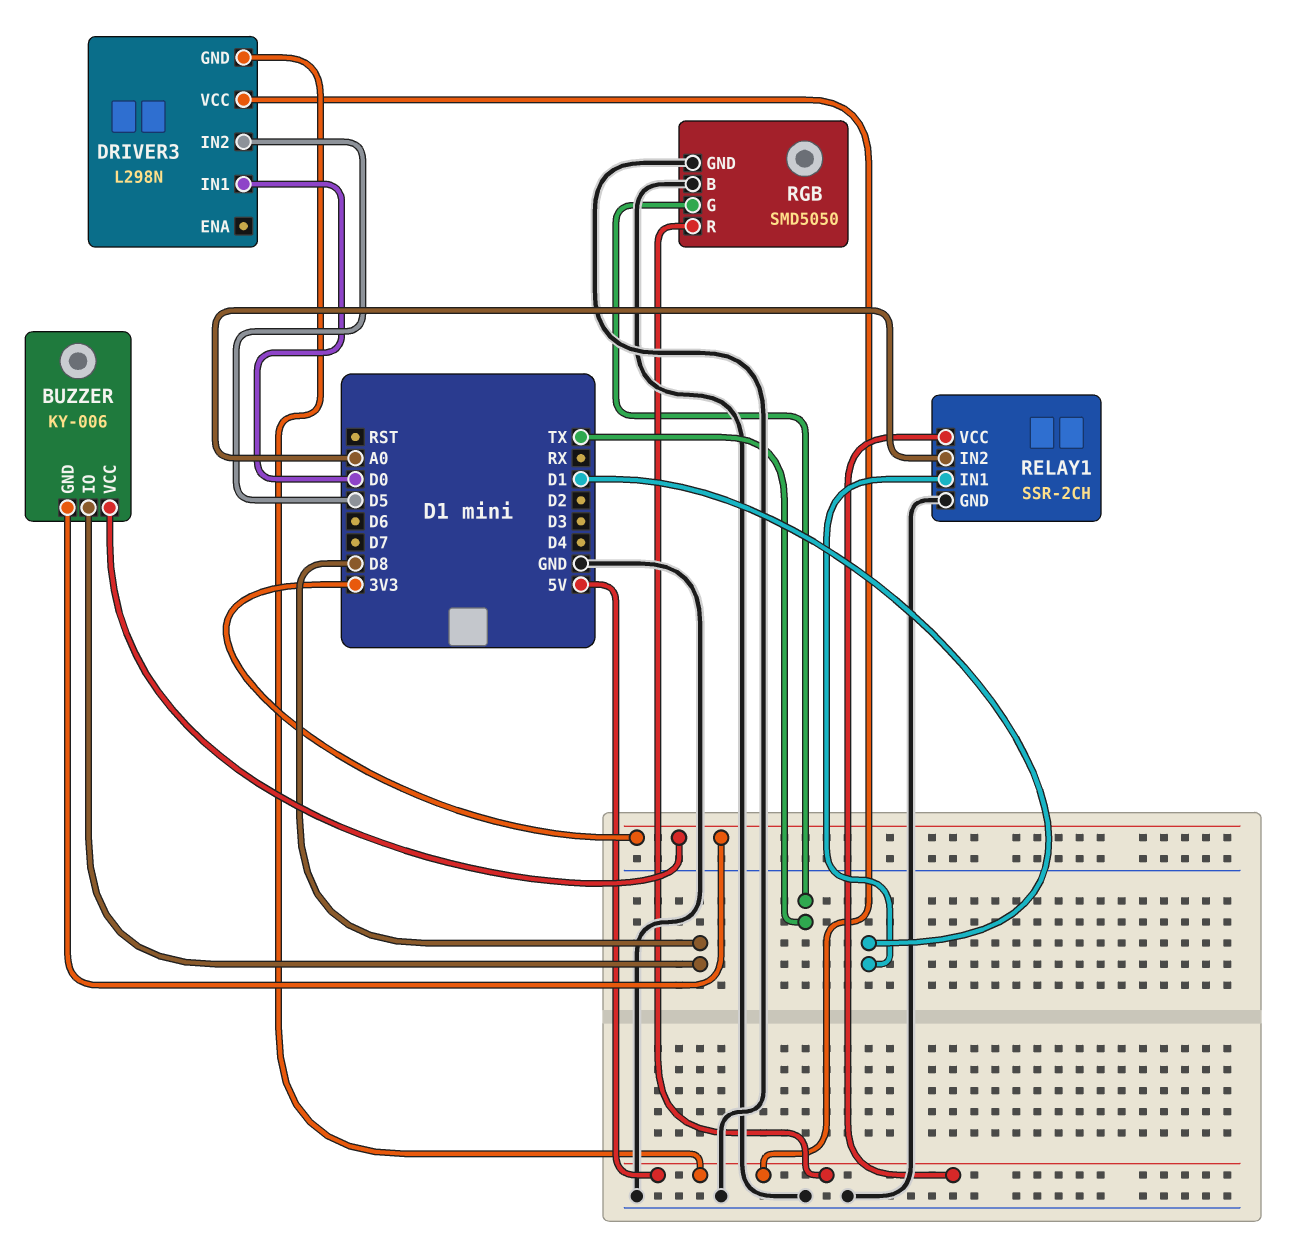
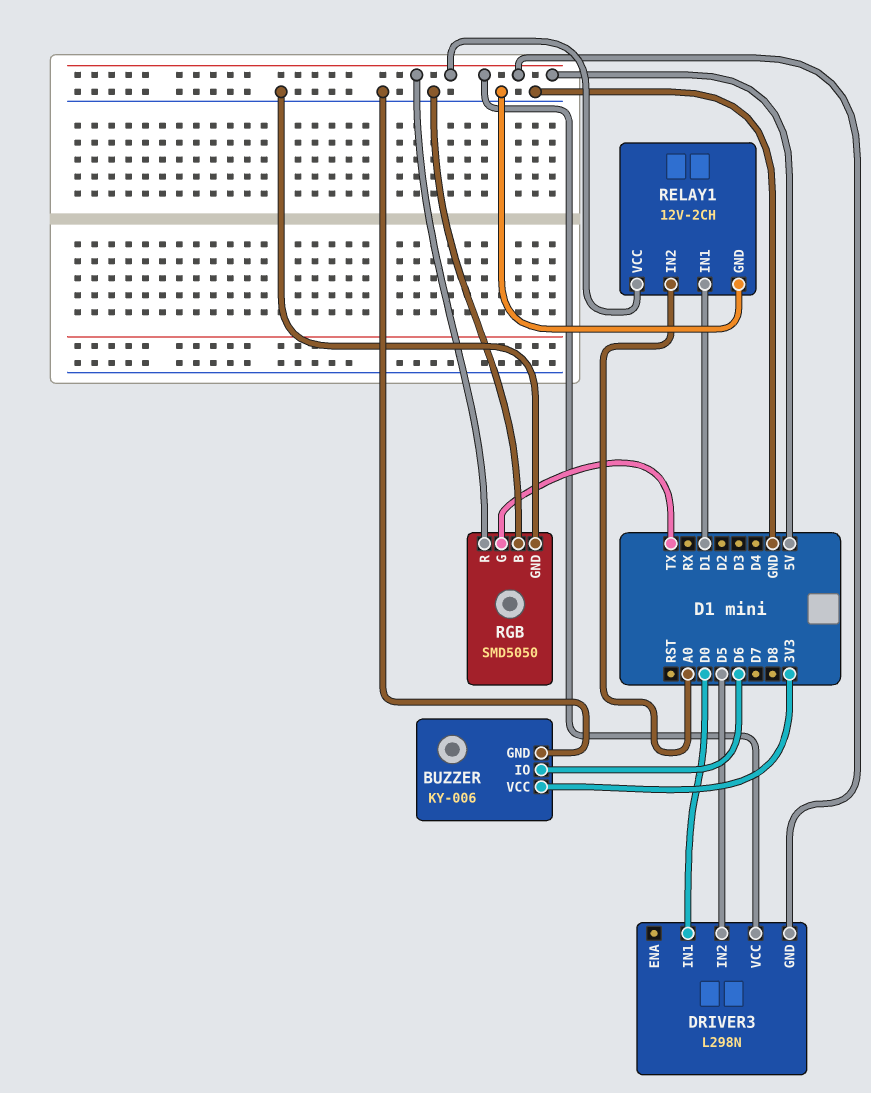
BUZZER pin GND: 3V3 -> GND
BUZZER pin IO: D8 -> D6
RELAY1: SSR-2CH -> 12V-2CH

